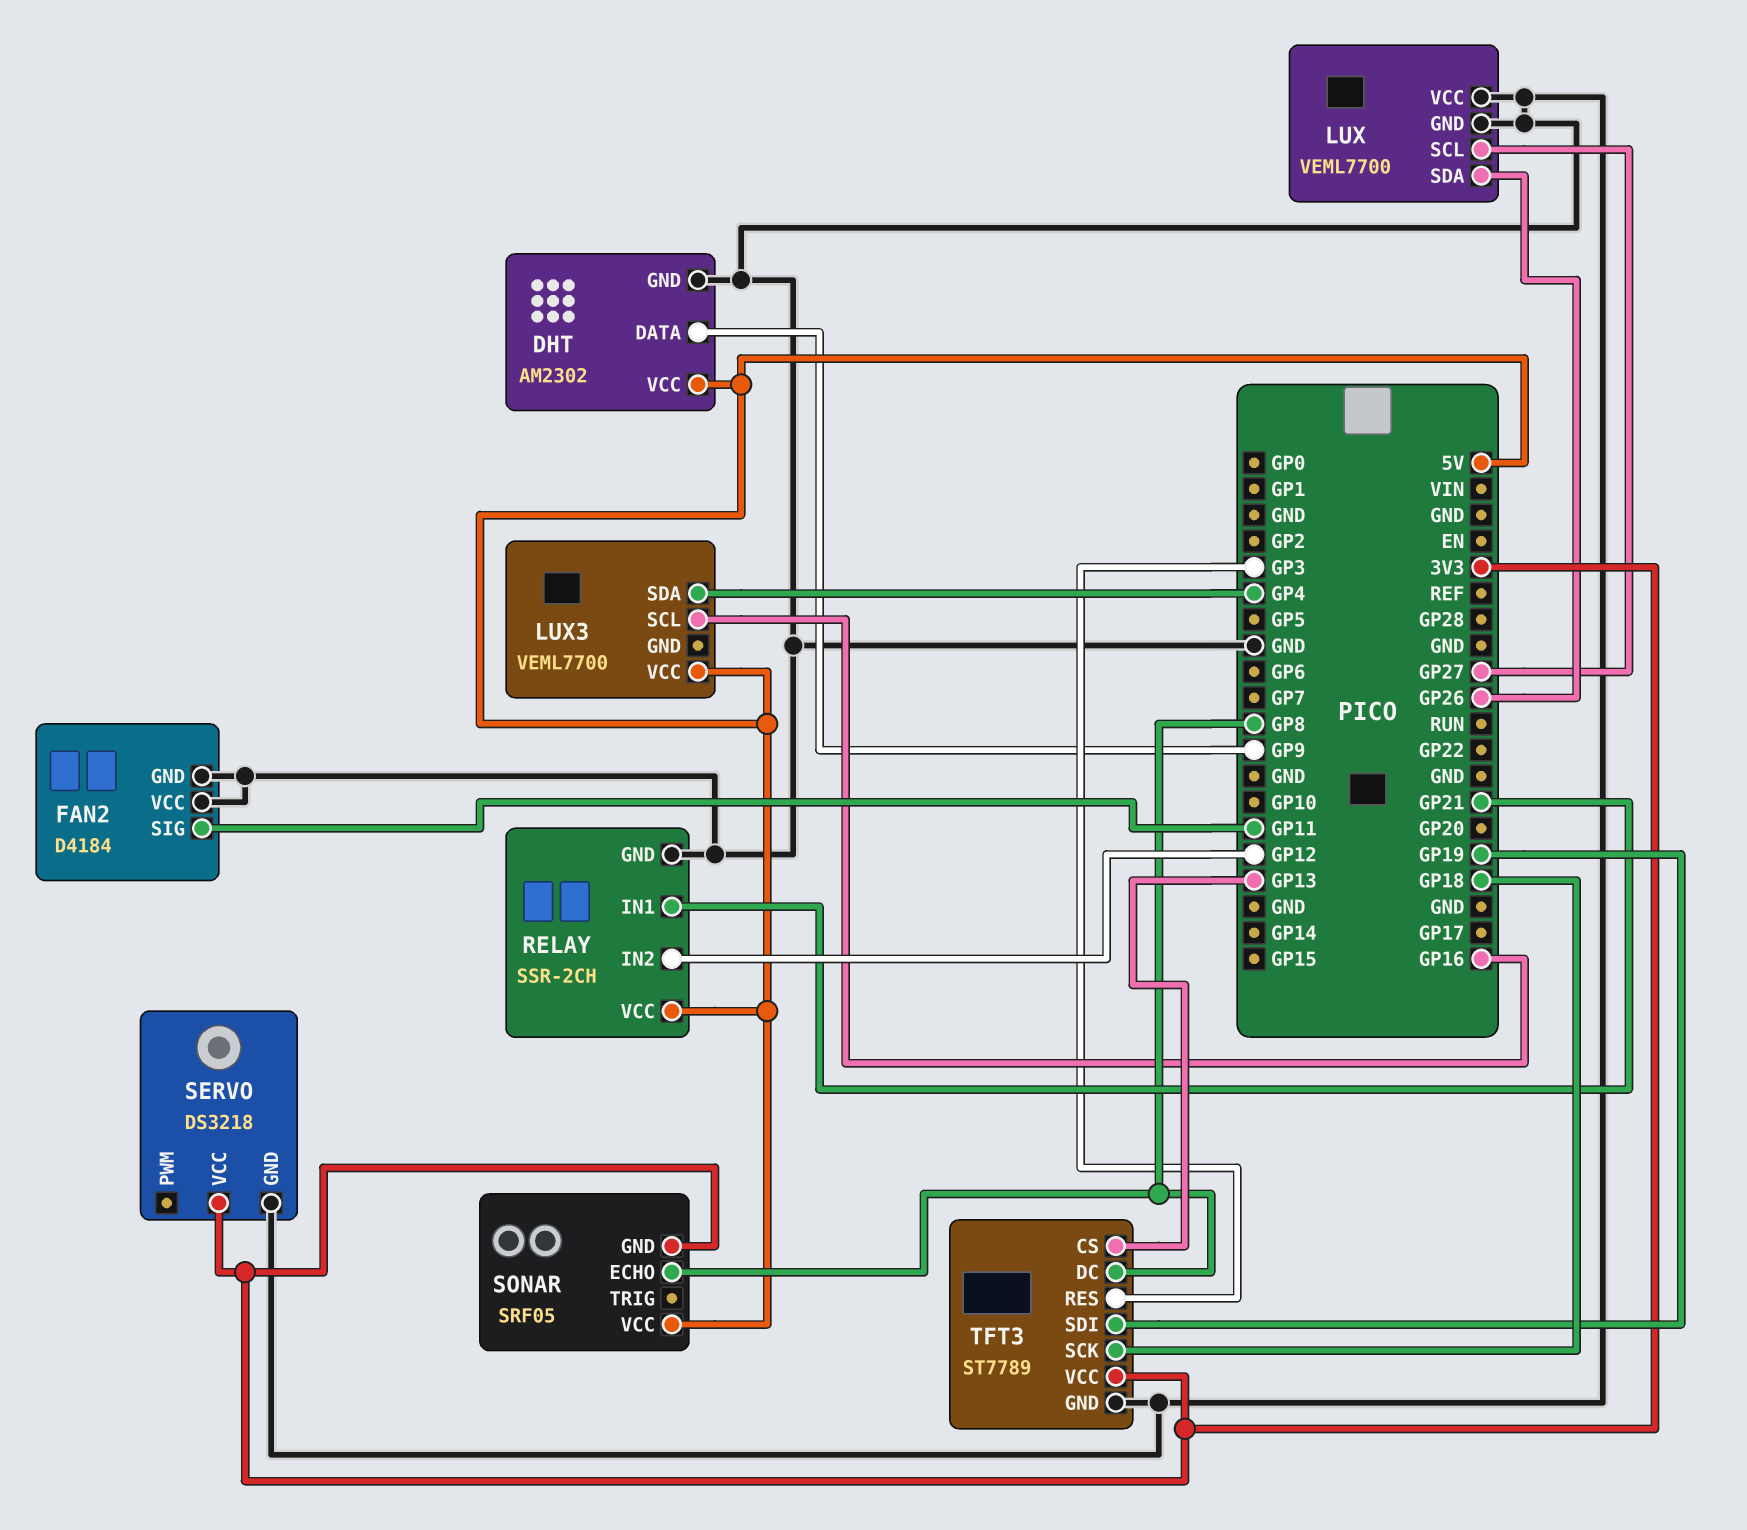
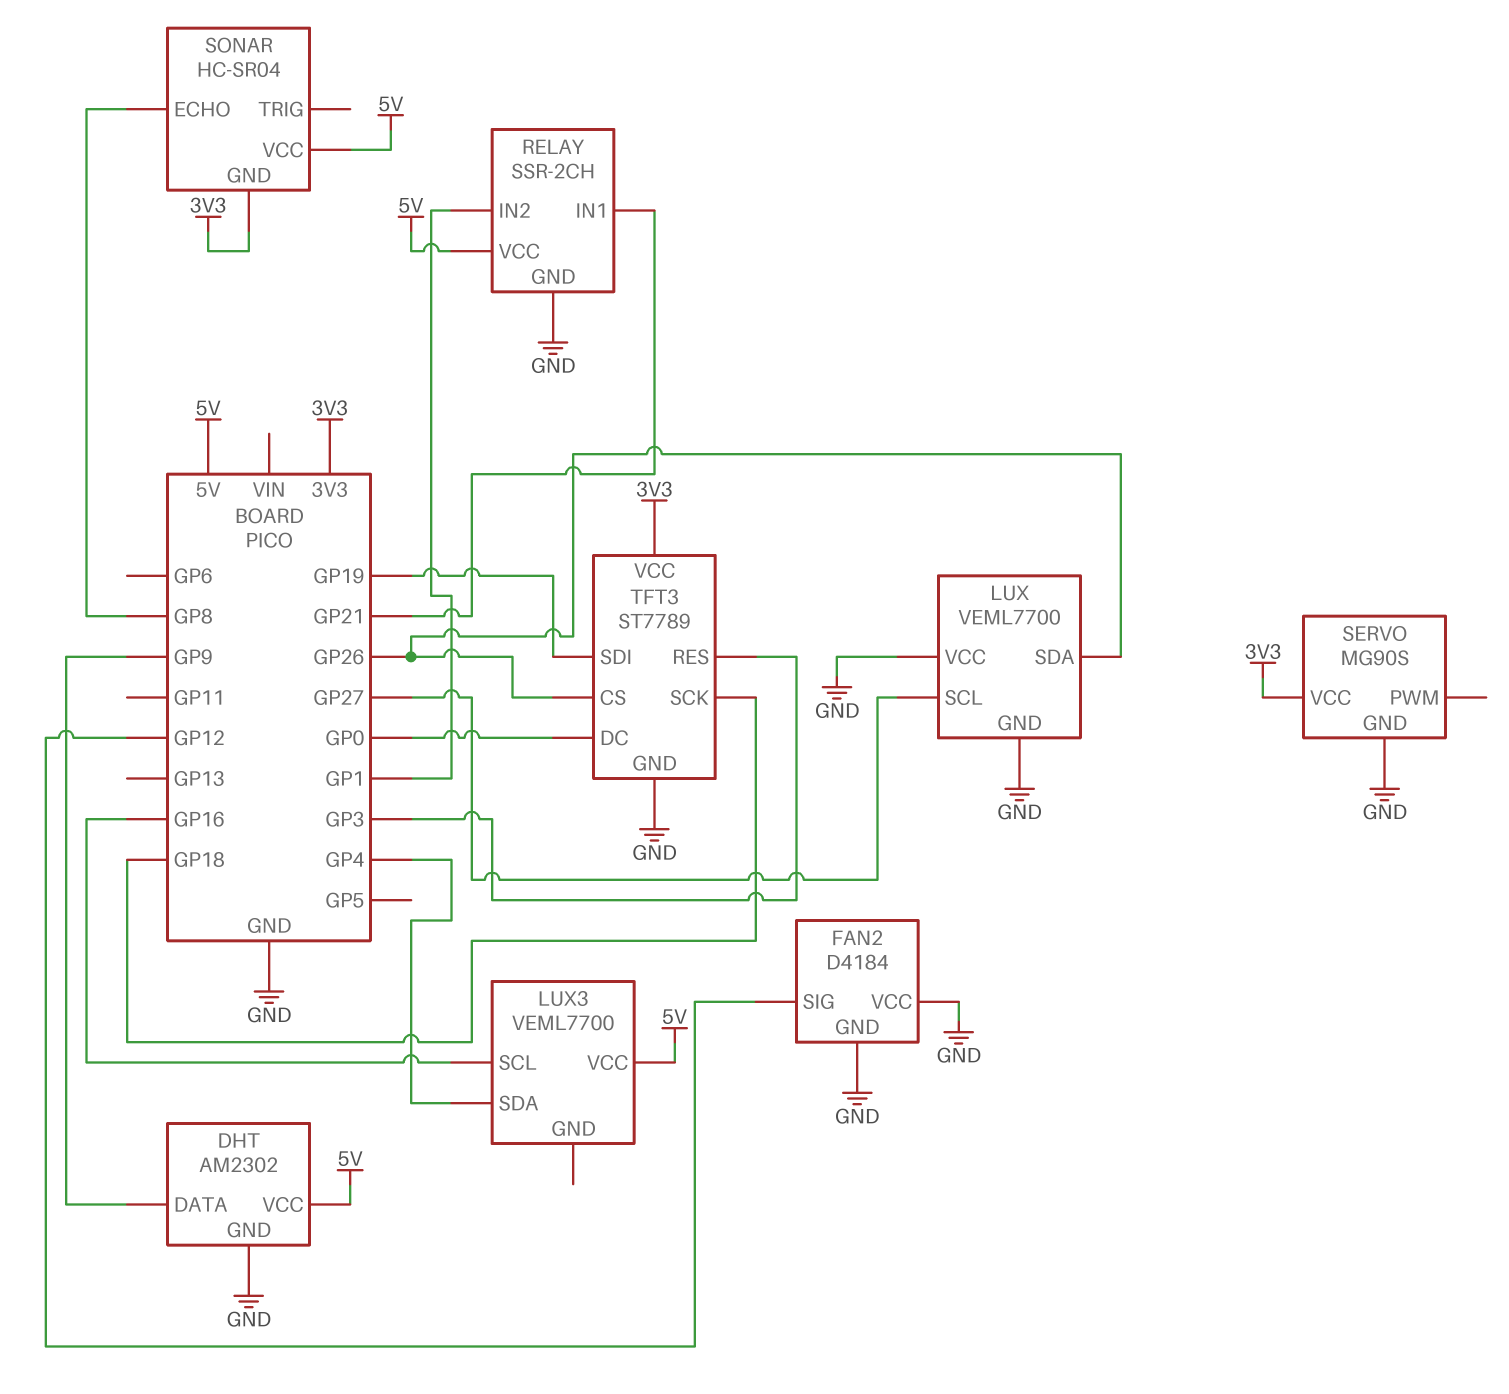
FAN2 pin SIG: GP11 -> GP12
RELAY pin IN2: GP12 -> GP1
SERVO: DS3218 -> MG90S
SONAR: SRF05 -> HC-SR04
TFT3 pin CS: GP13 -> GP26
TFT3 pin DC: GP8 -> GP0

